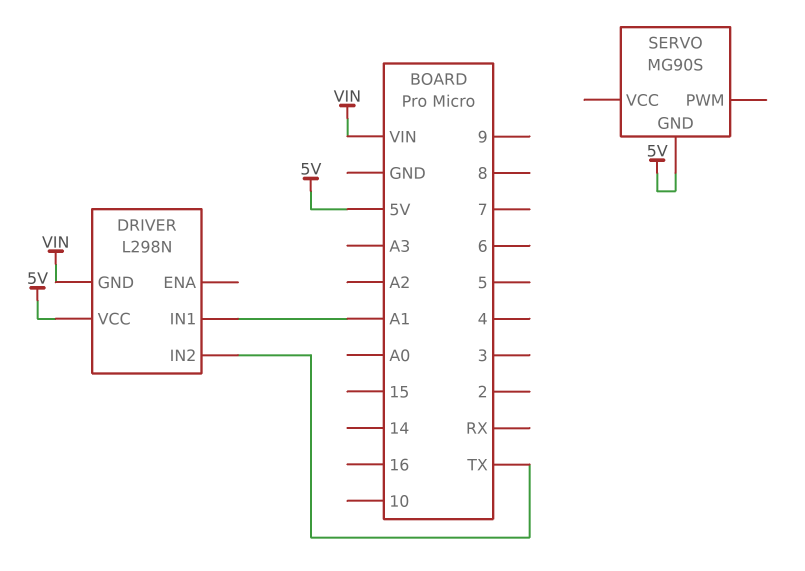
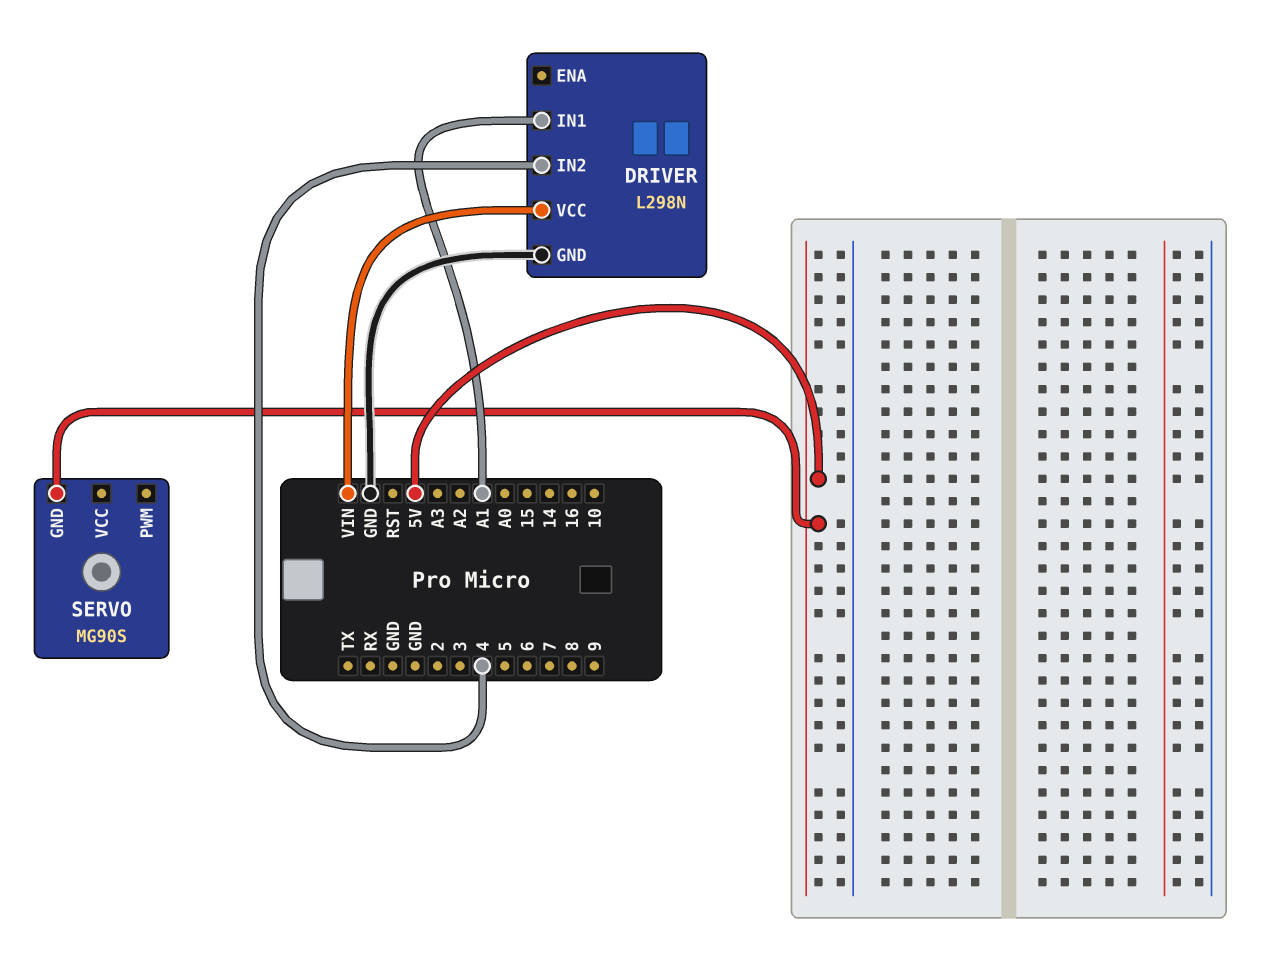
DRIVER pin GND: VIN -> GND
DRIVER pin IN2: TX -> 4
DRIVER pin VCC: 5V -> VIN

